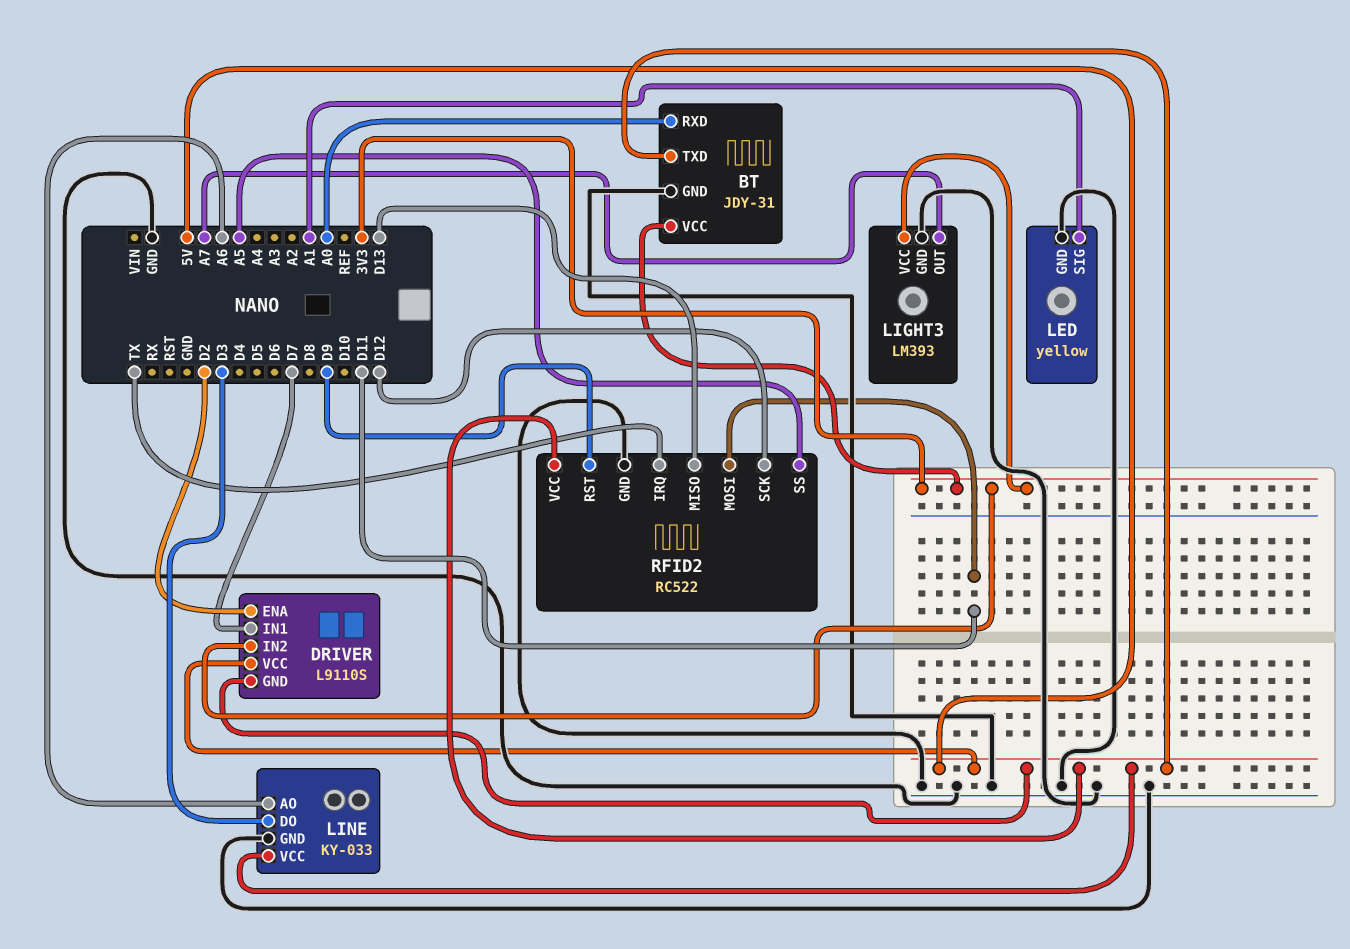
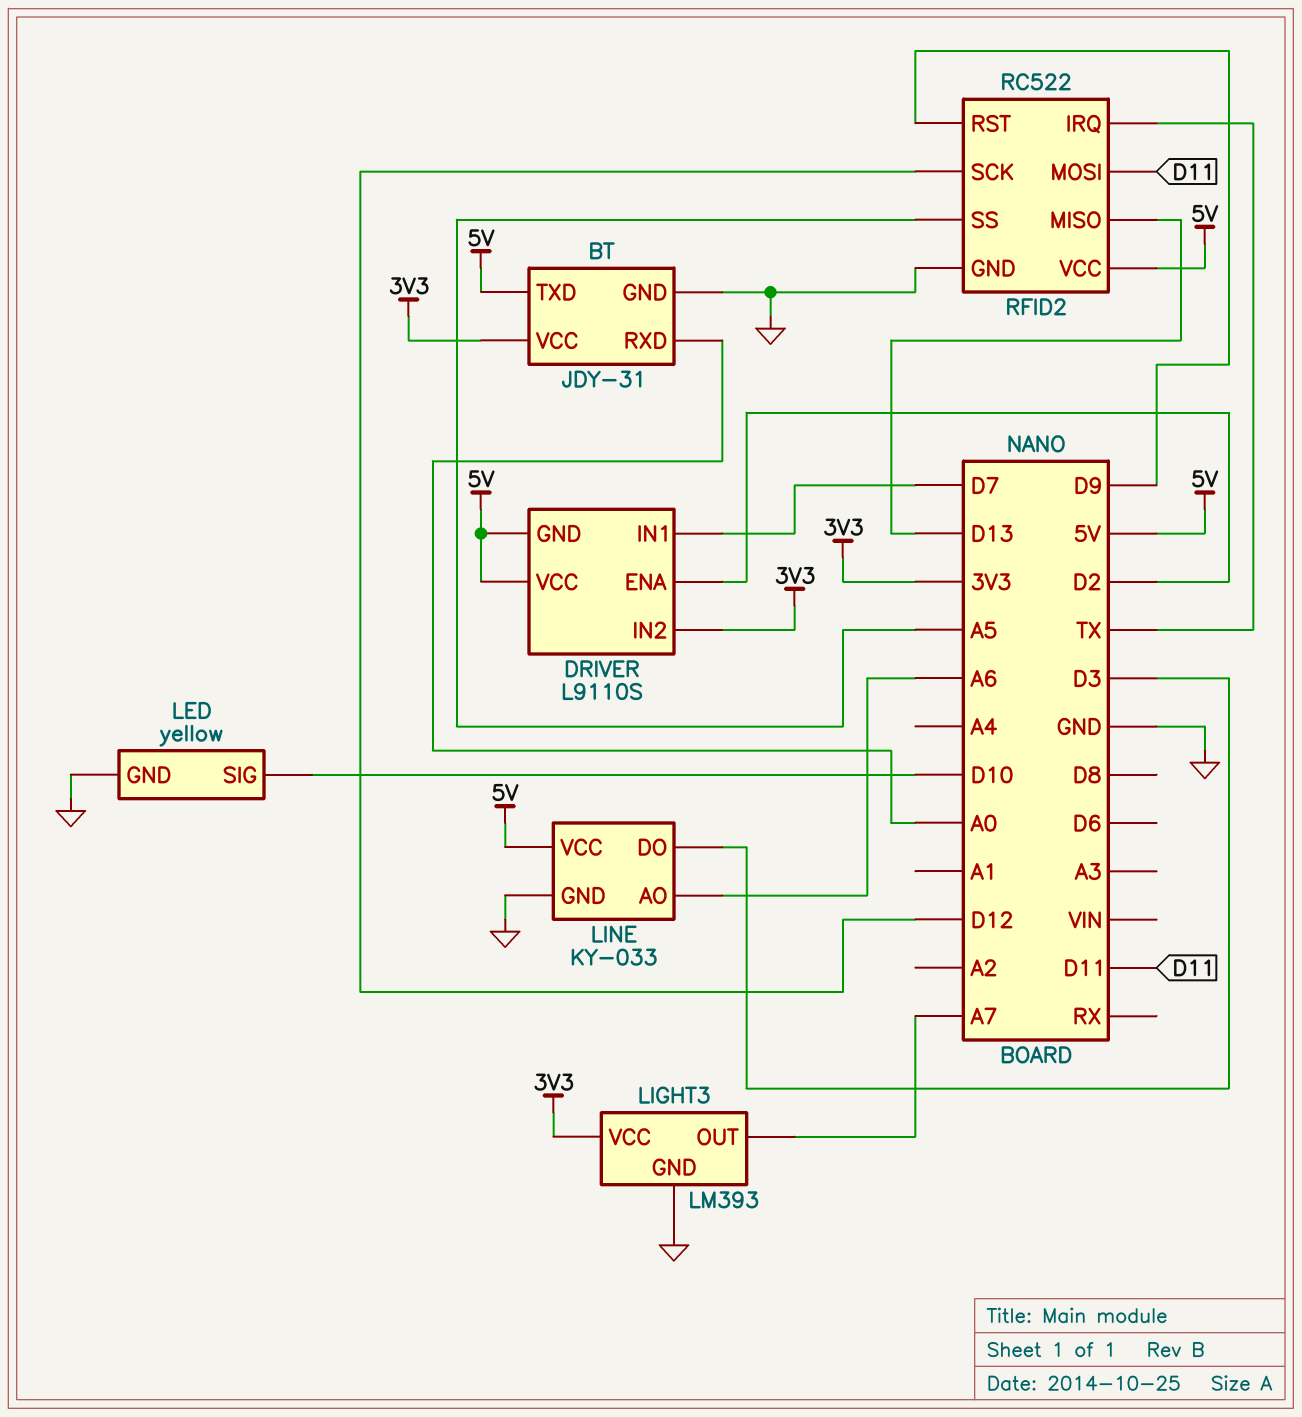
LED pin SIG: A1 -> D10

